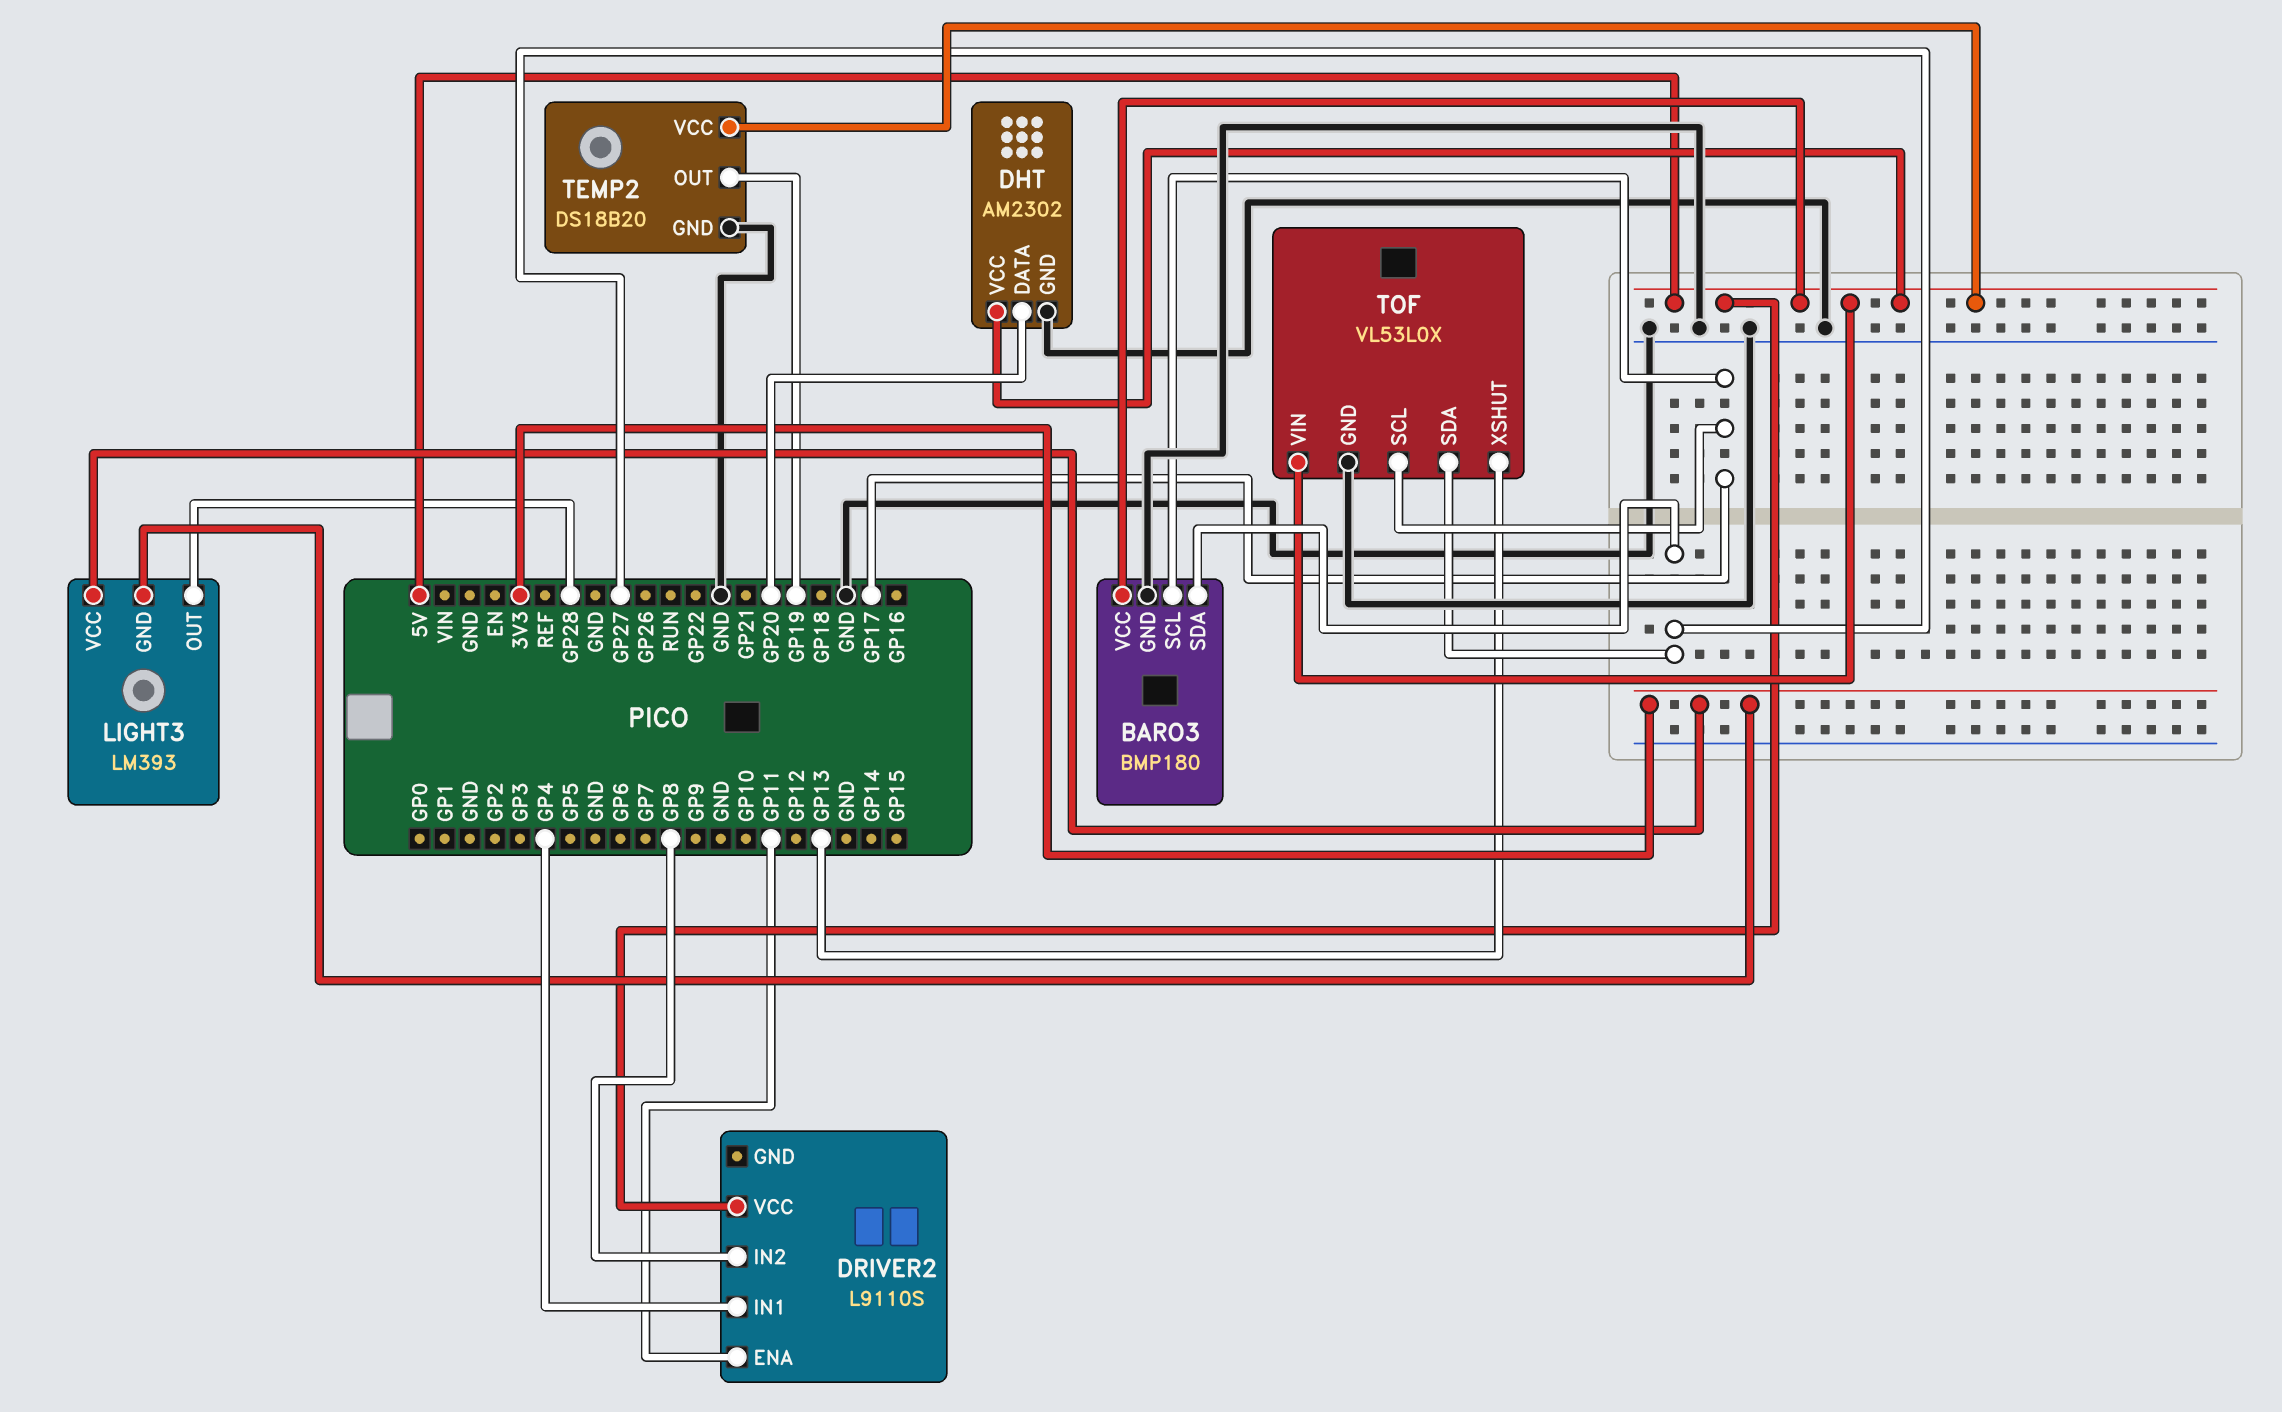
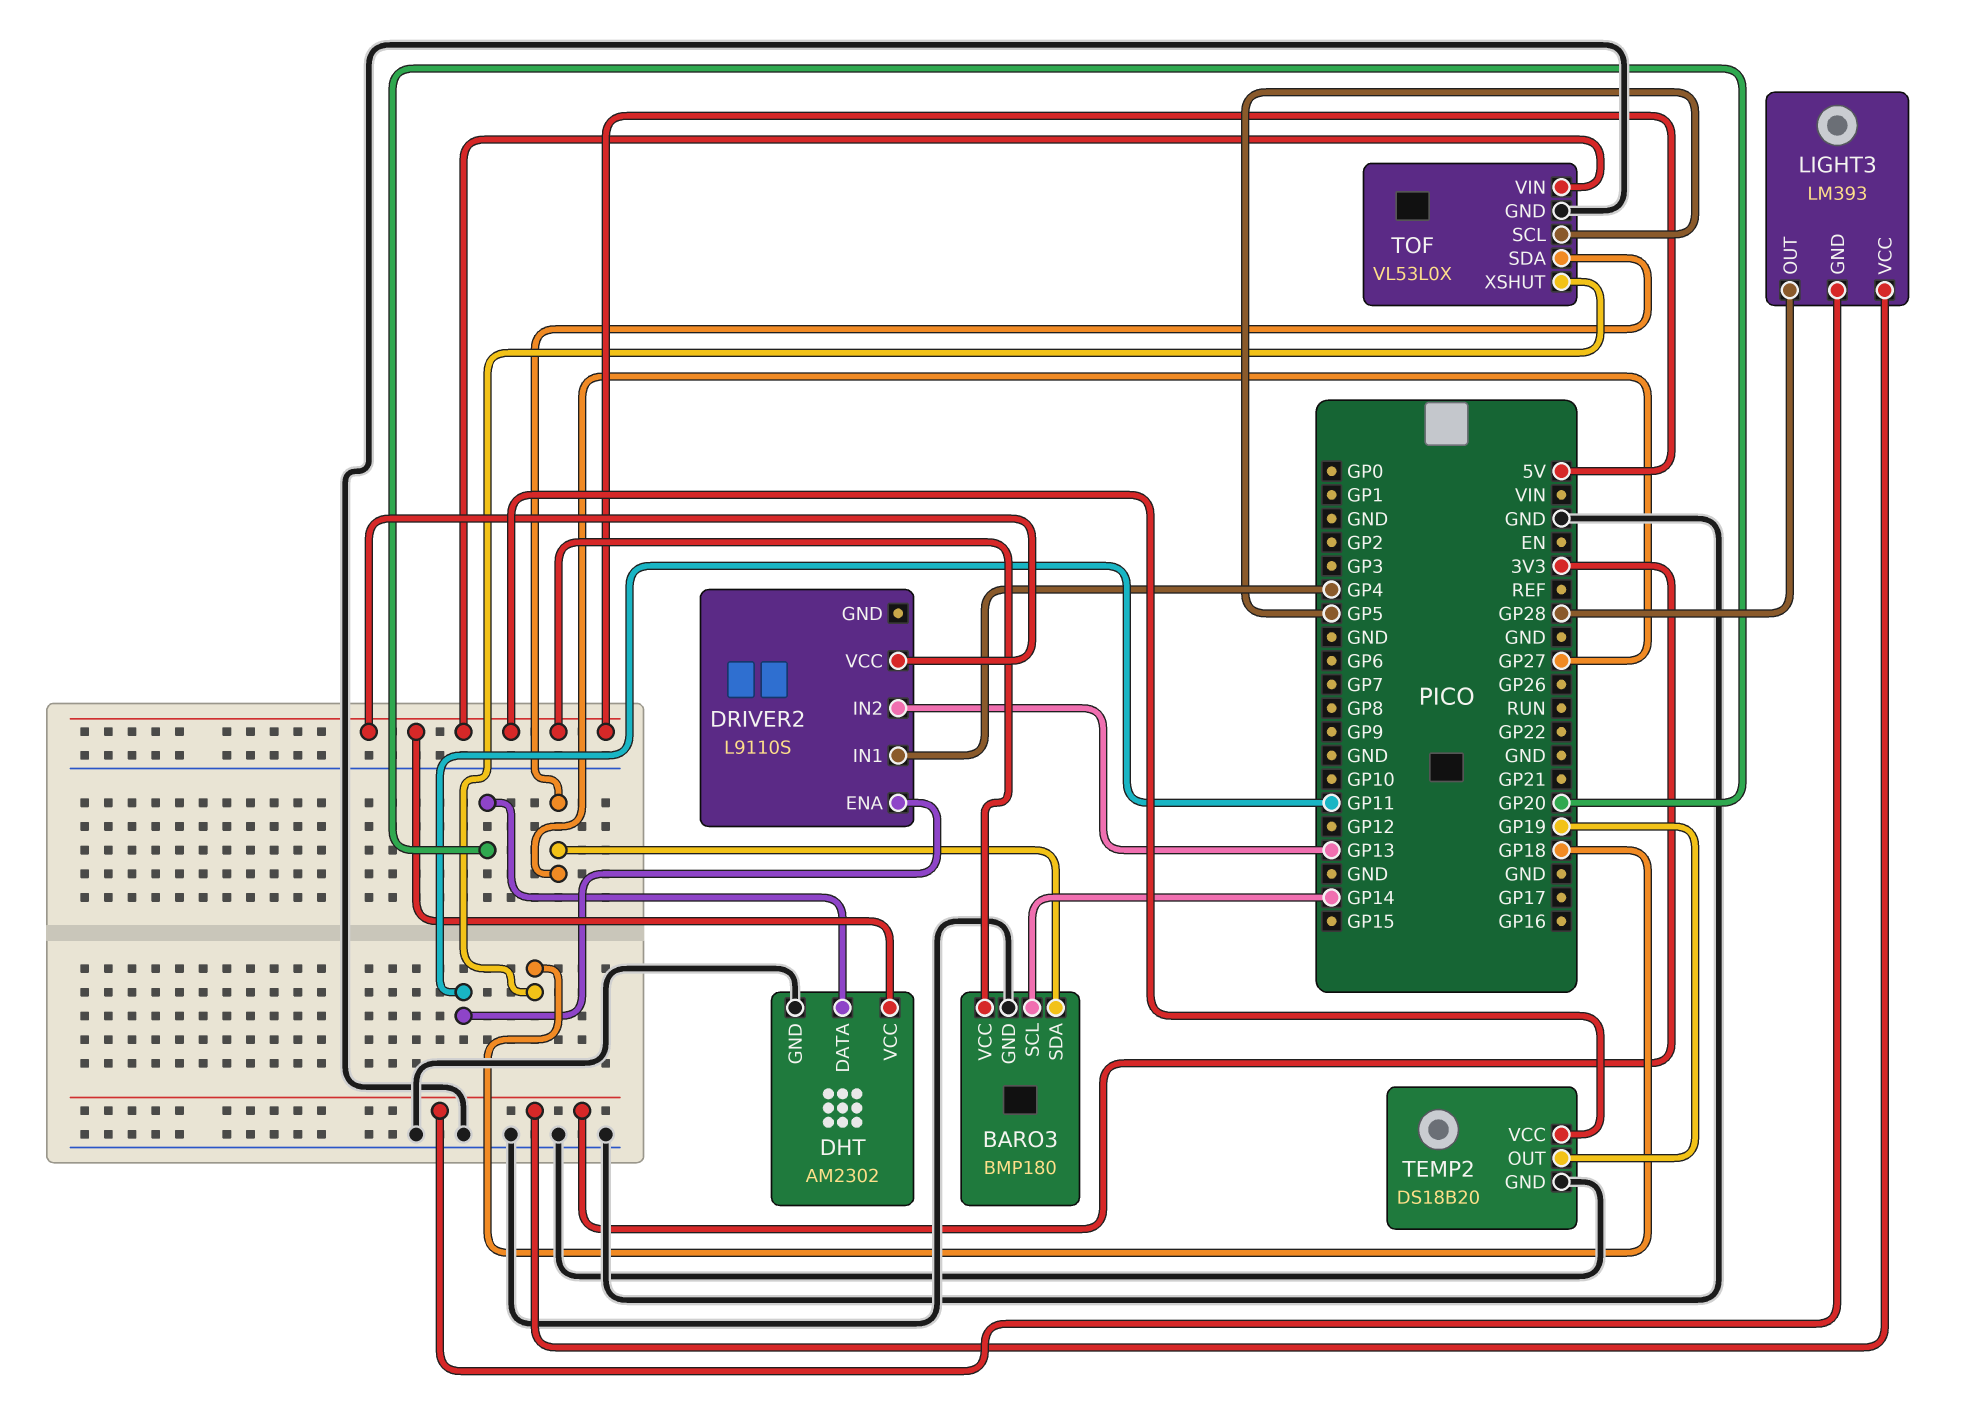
BARO3 pin SCL: GP17 -> GP14
DRIVER2 pin IN2: GP8 -> GP13
TOF pin SCL: GP17 -> GP5
TOF pin XSHUT: GP13 -> GP18

